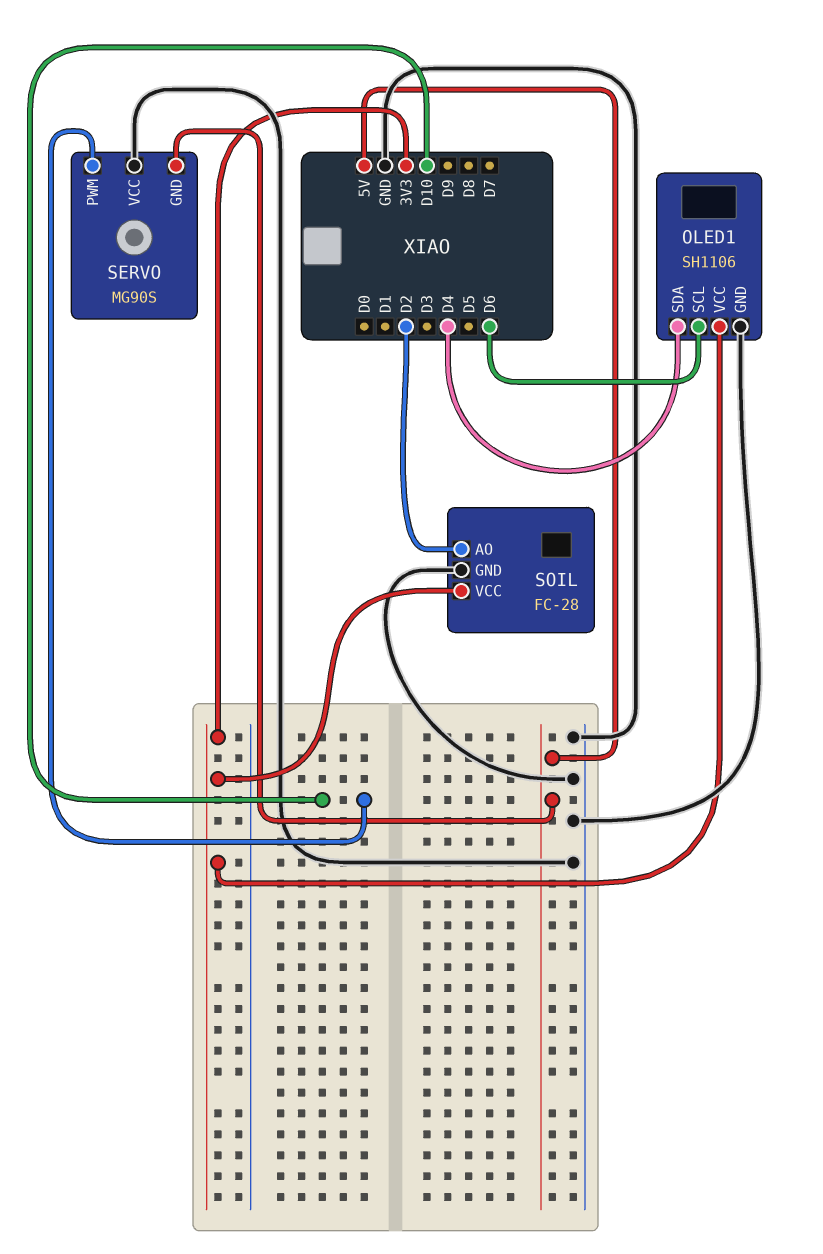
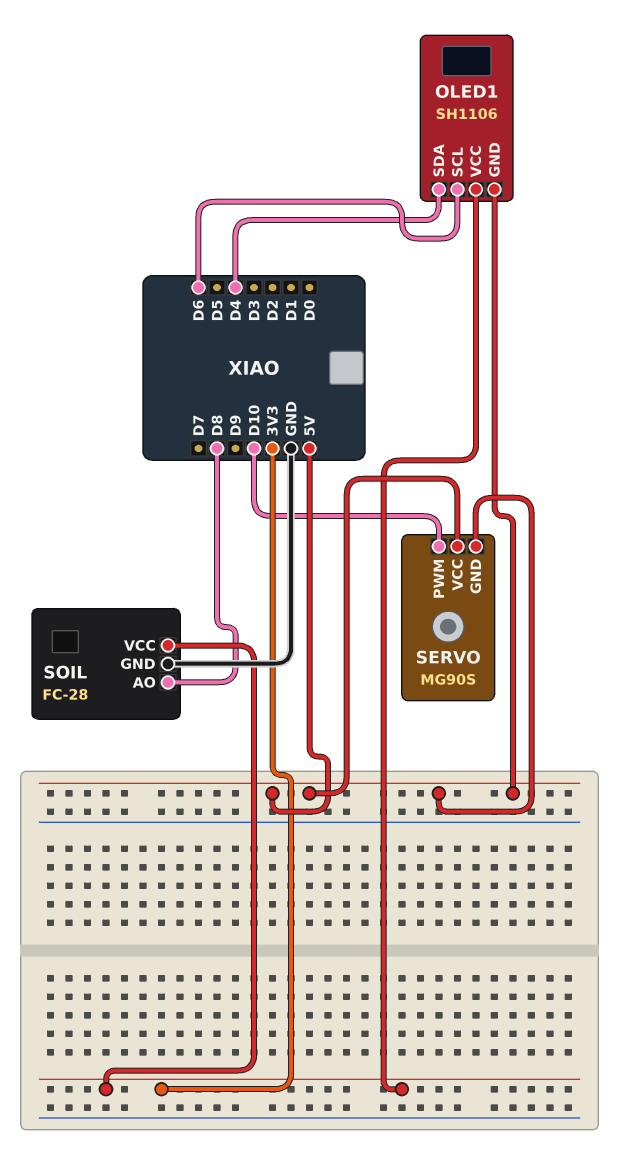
OLED1 pin GND: GND -> 5V
SERVO pin VCC: GND -> 5V
SOIL pin AO: D2 -> D8

